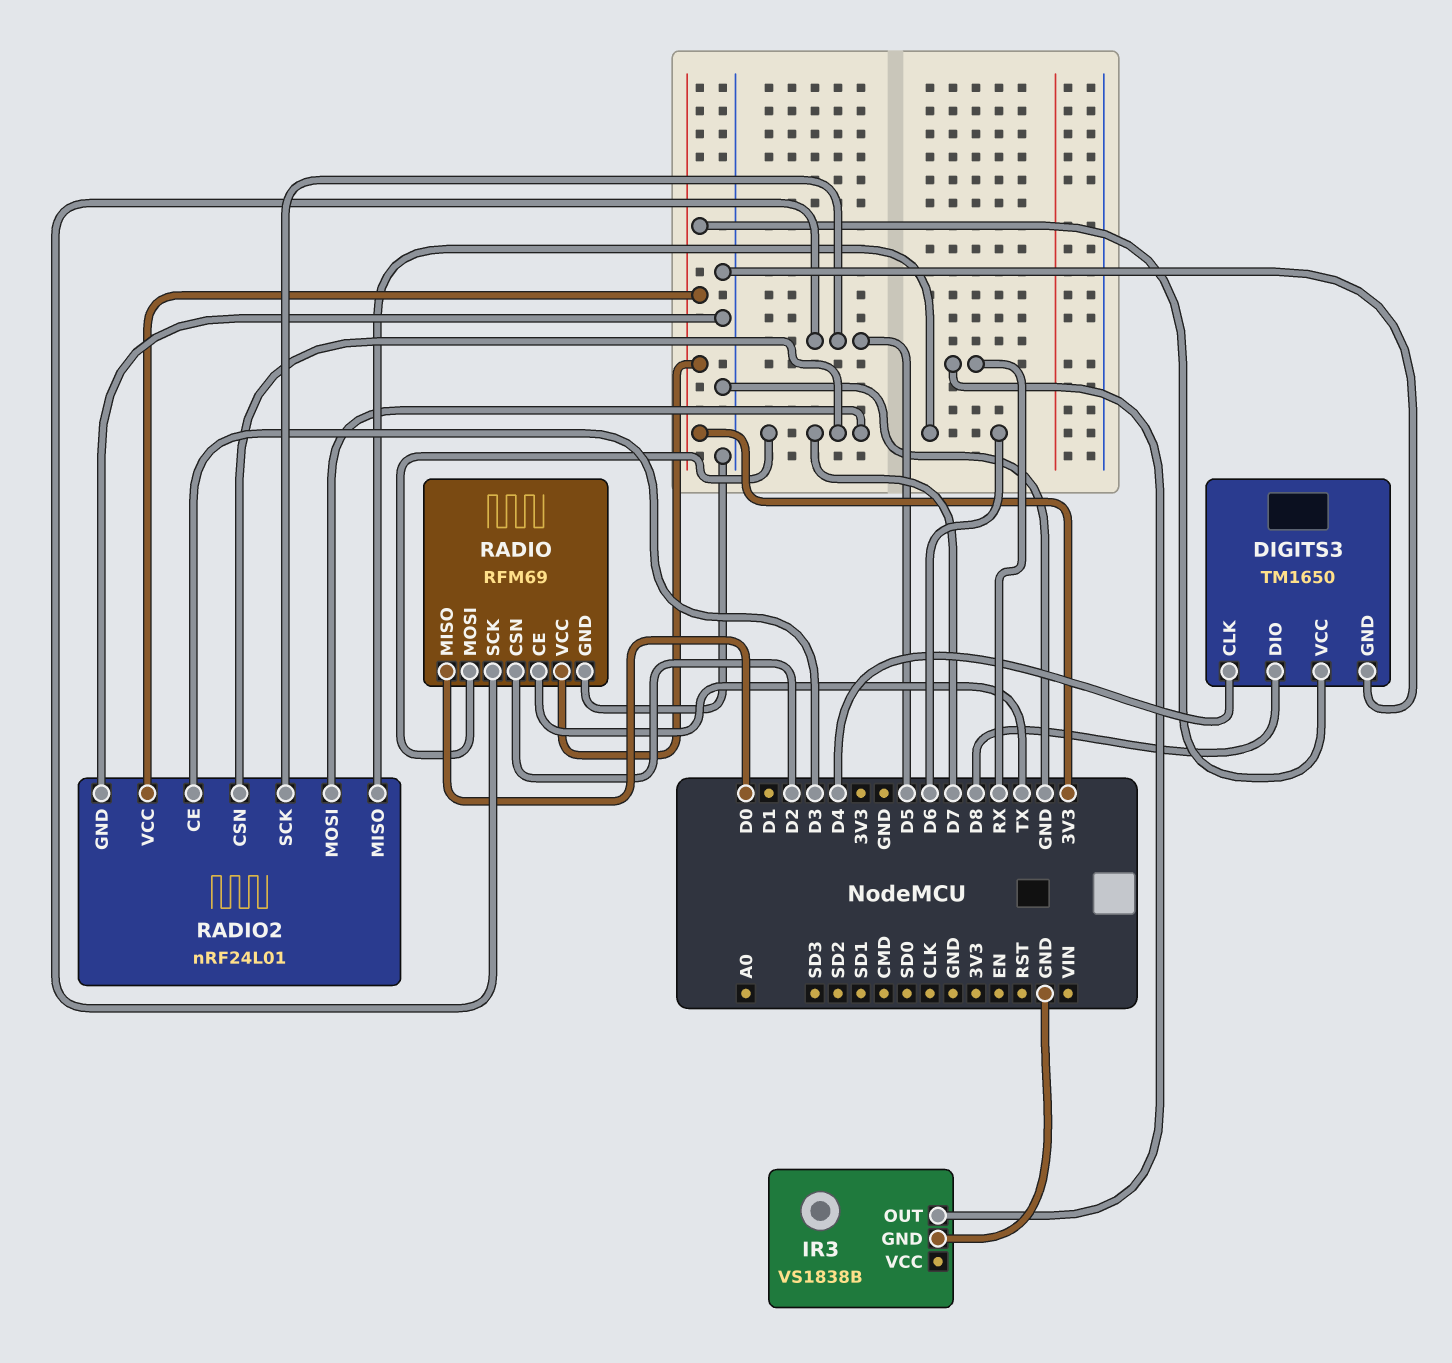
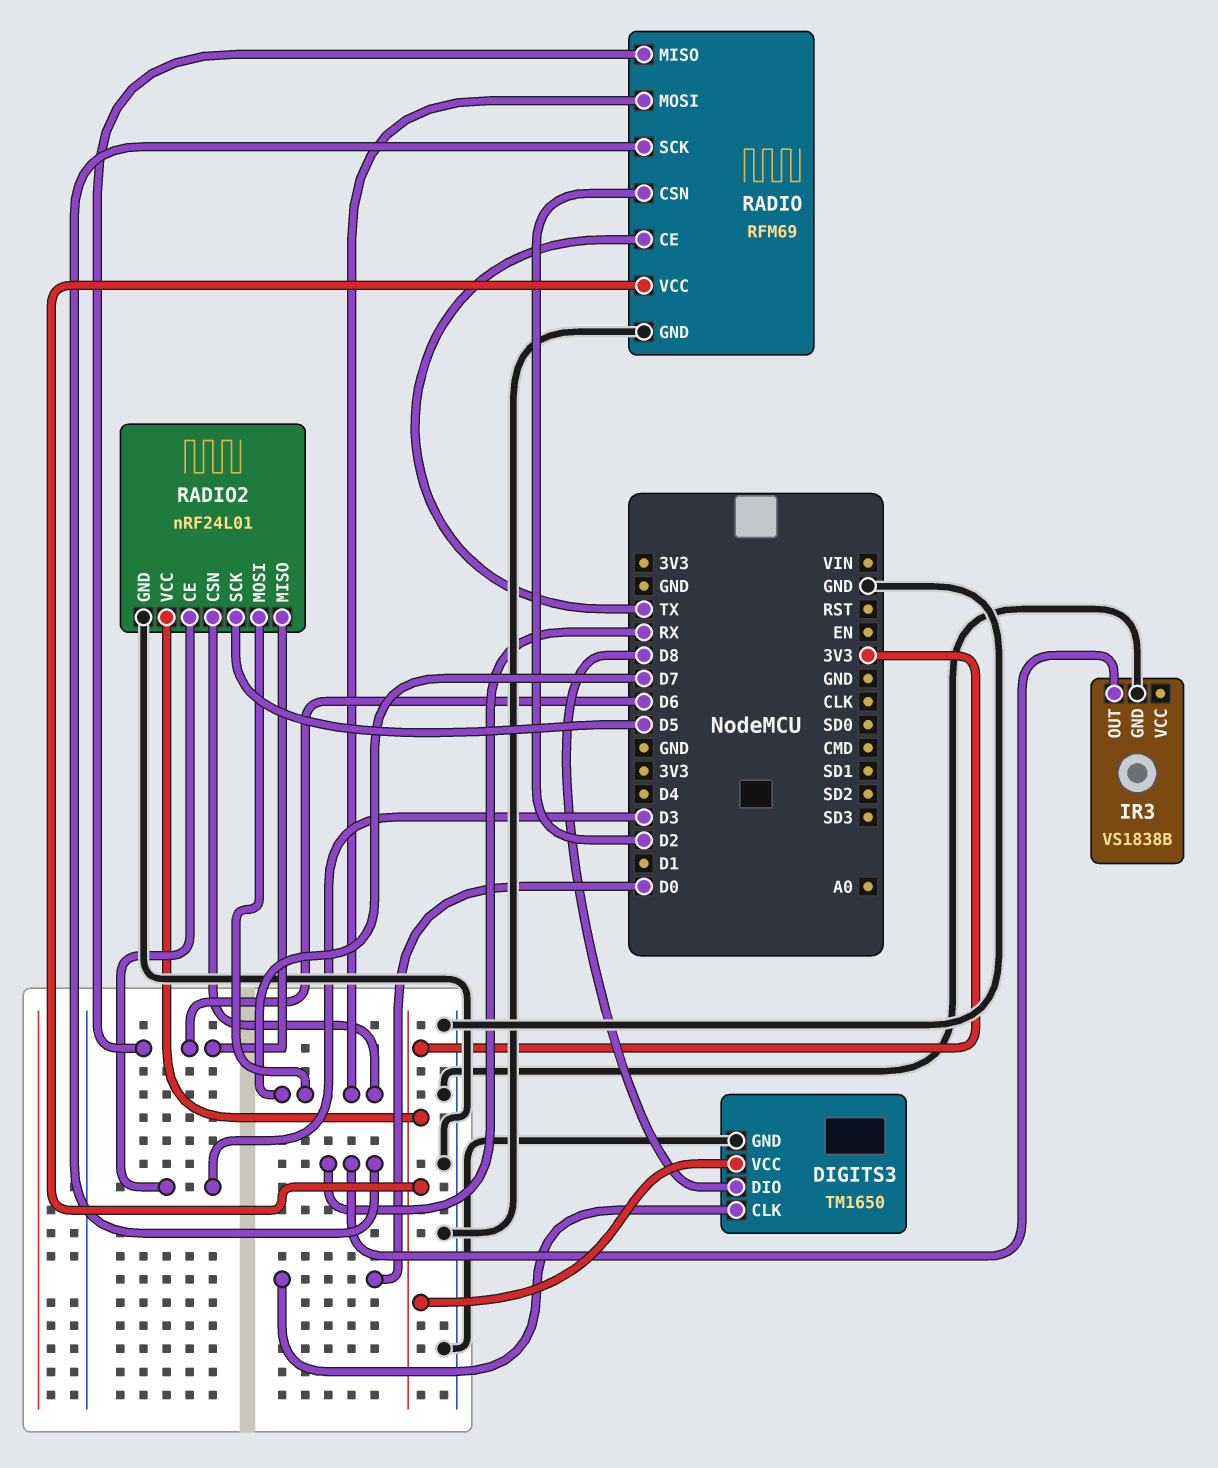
DIGITS3 pin CLK: D4 -> D0
RADIO pin MISO: D0 -> D6
RADIO pin SCK: D5 -> RX

